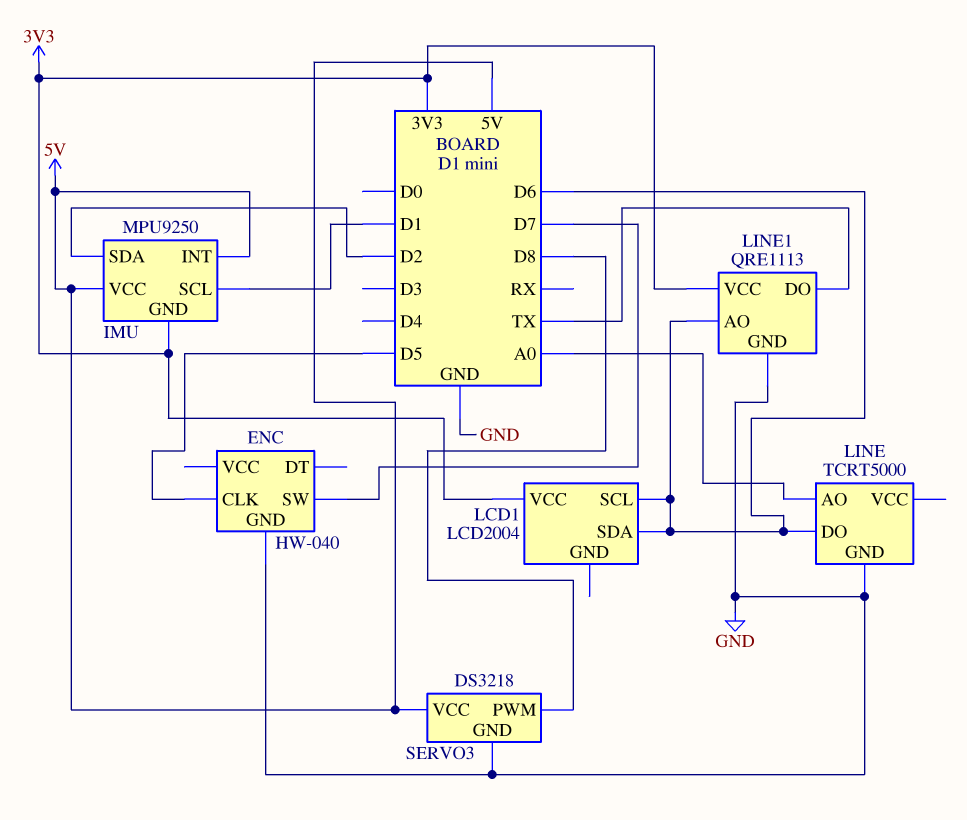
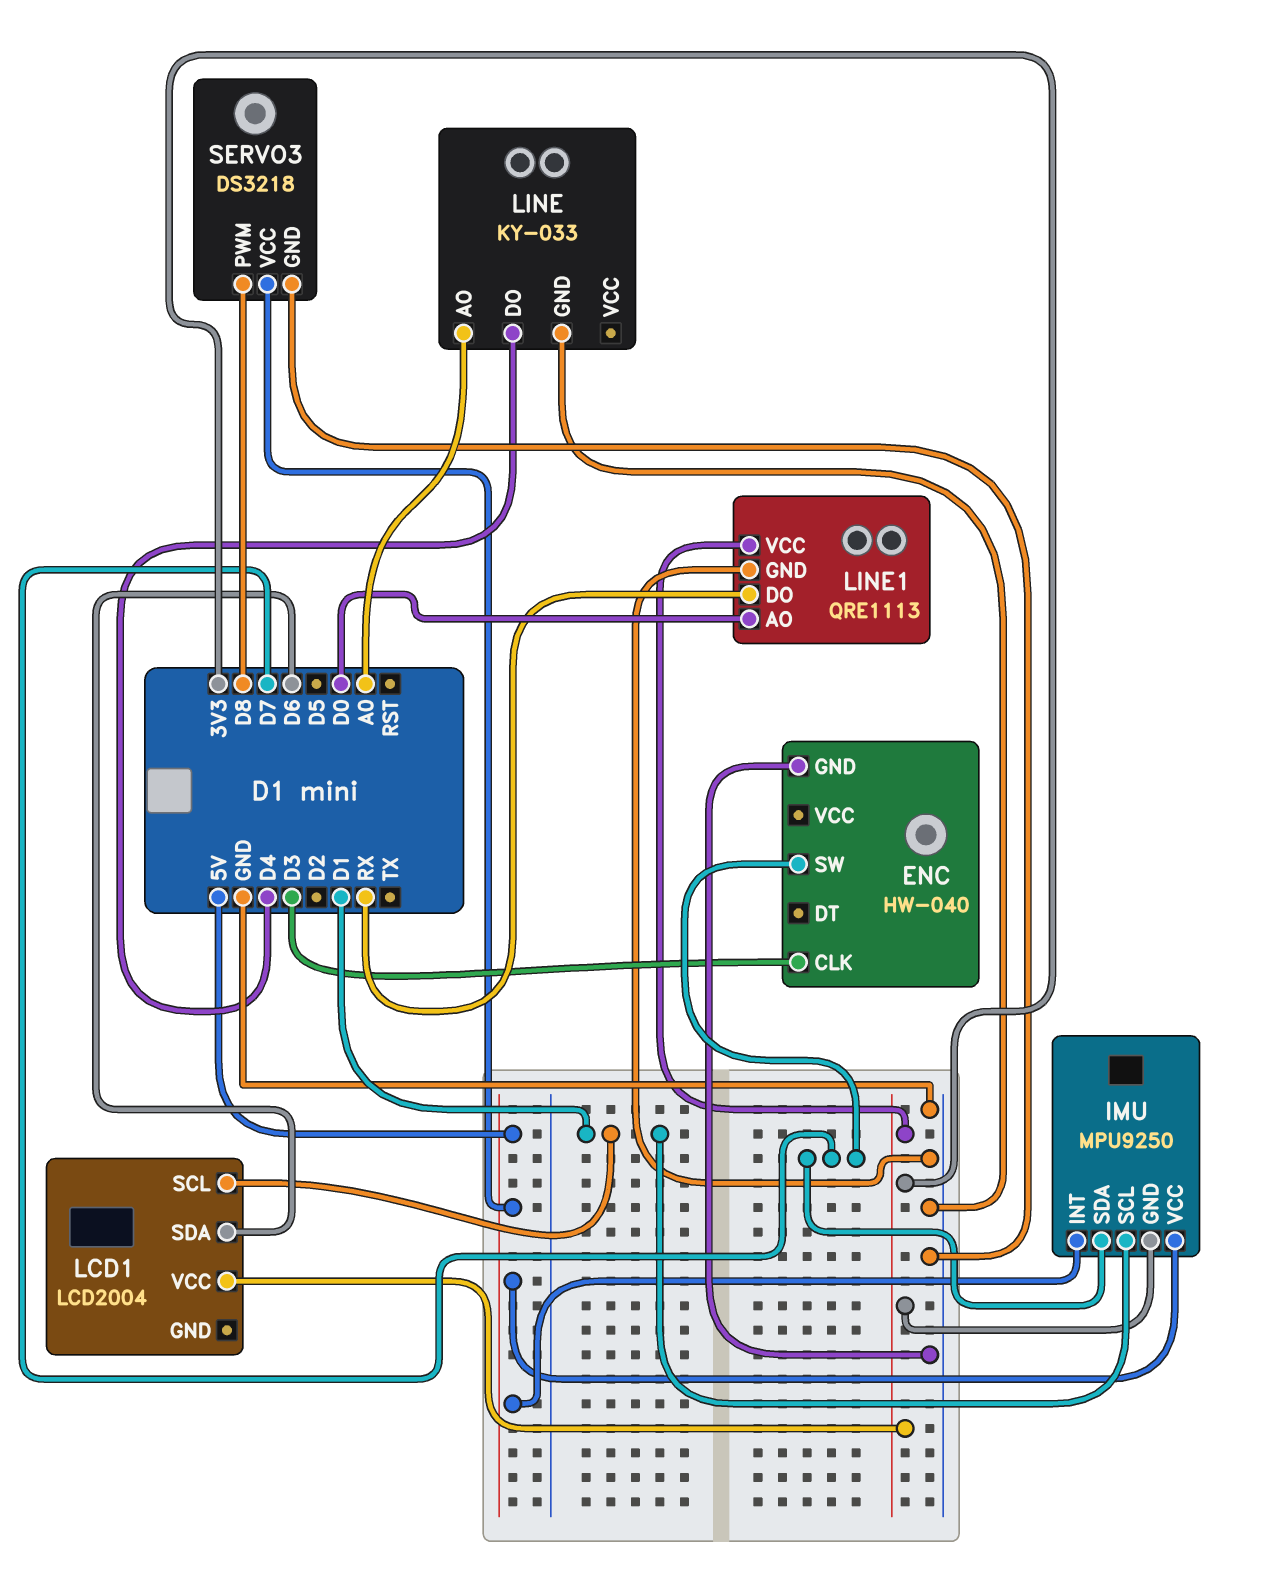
ENC pin CLK: D5 -> D3
IMU pin SDA: D2 -> D7
LCD1 pin SCL: D6 -> D1
LINE: TCRT5000 -> KY-033
LINE pin DO: D6 -> D4
LINE1 pin AO: D6 -> D0
LINE1 pin DO: TX -> RX

